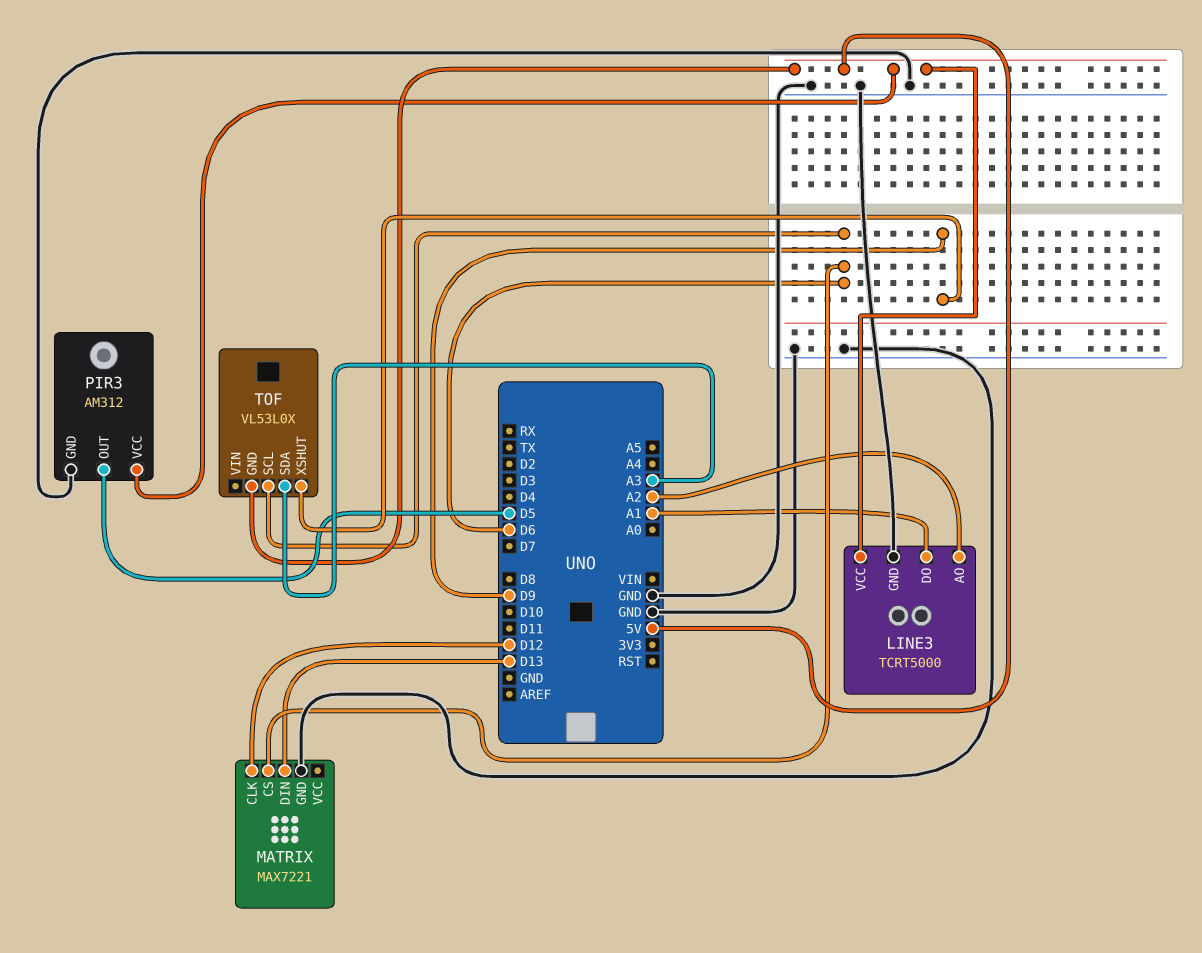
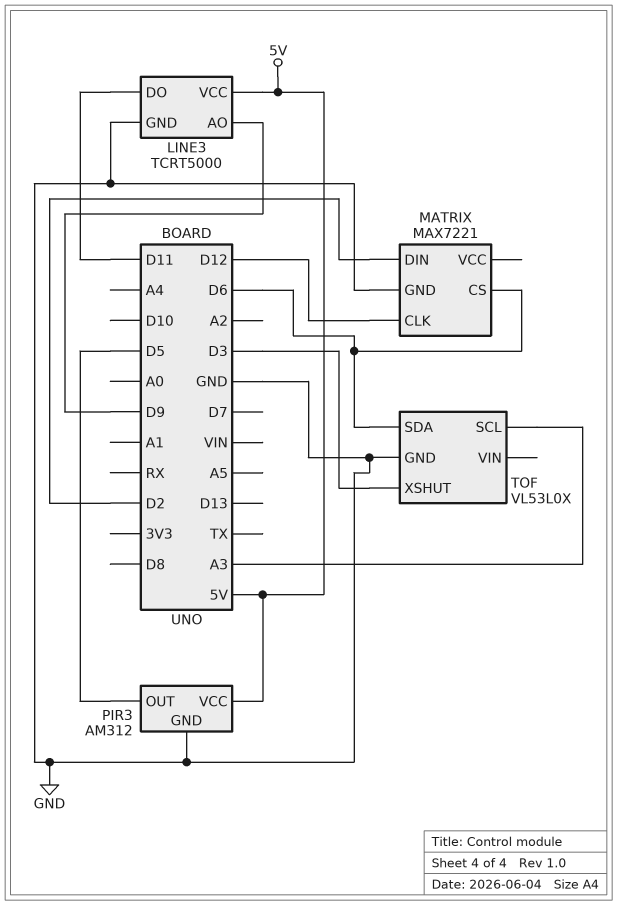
LINE3 pin AO: A2 -> D9
LINE3 pin DO: A1 -> D11
MATRIX pin DIN: D13 -> D2
TOF pin GND: 5V -> GND
TOF pin SCL: D6 -> A3
TOF pin SDA: A3 -> D6
TOF pin XSHUT: D9 -> D3

